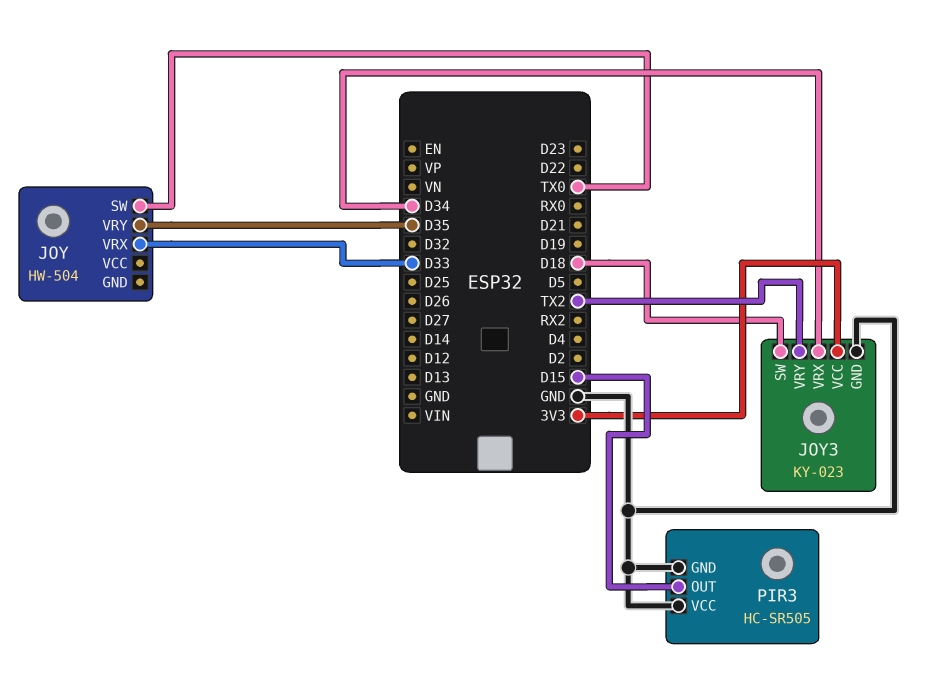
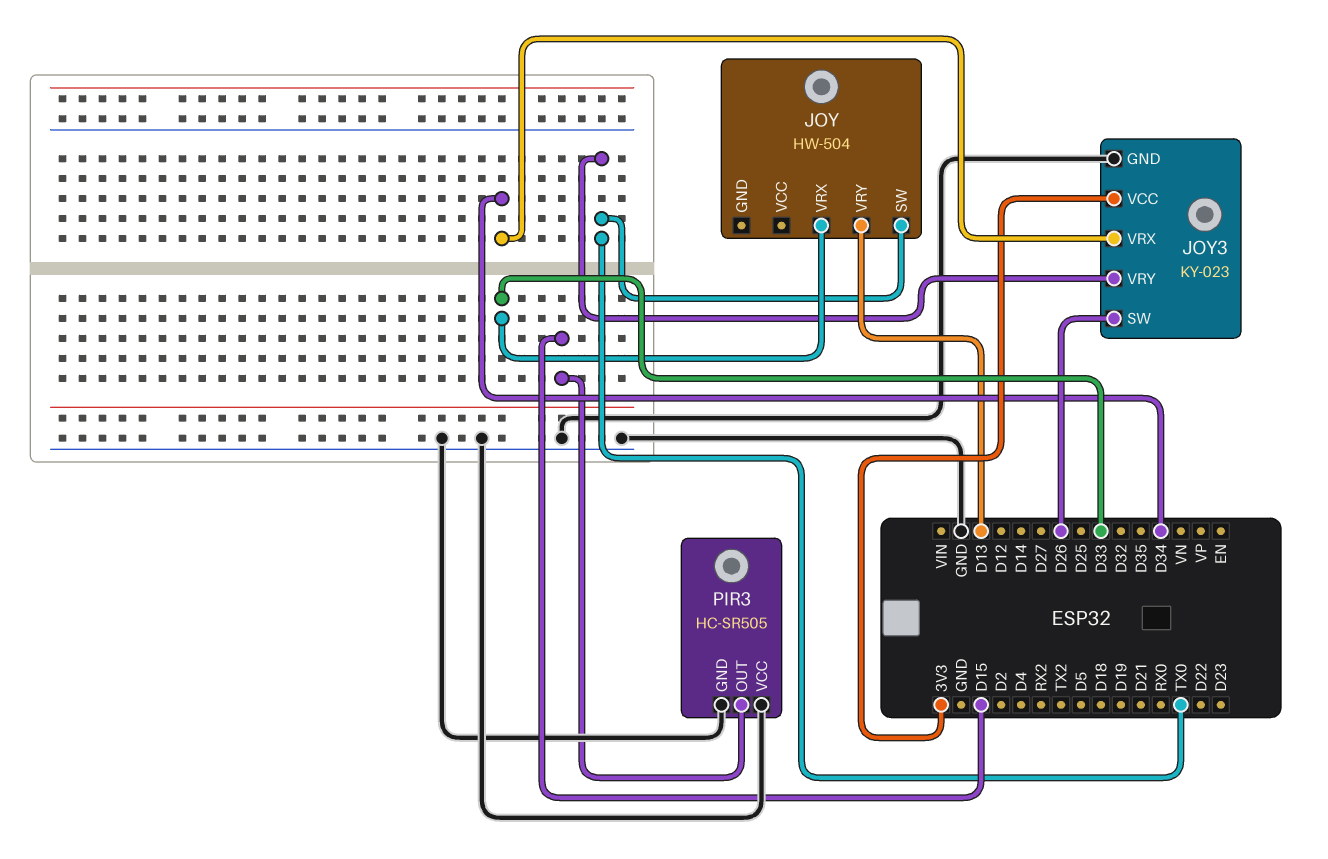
JOY pin VRY: D35 -> D13
JOY3 pin SW: D18 -> D26
JOY3 pin VRY: TX2 -> TX0

